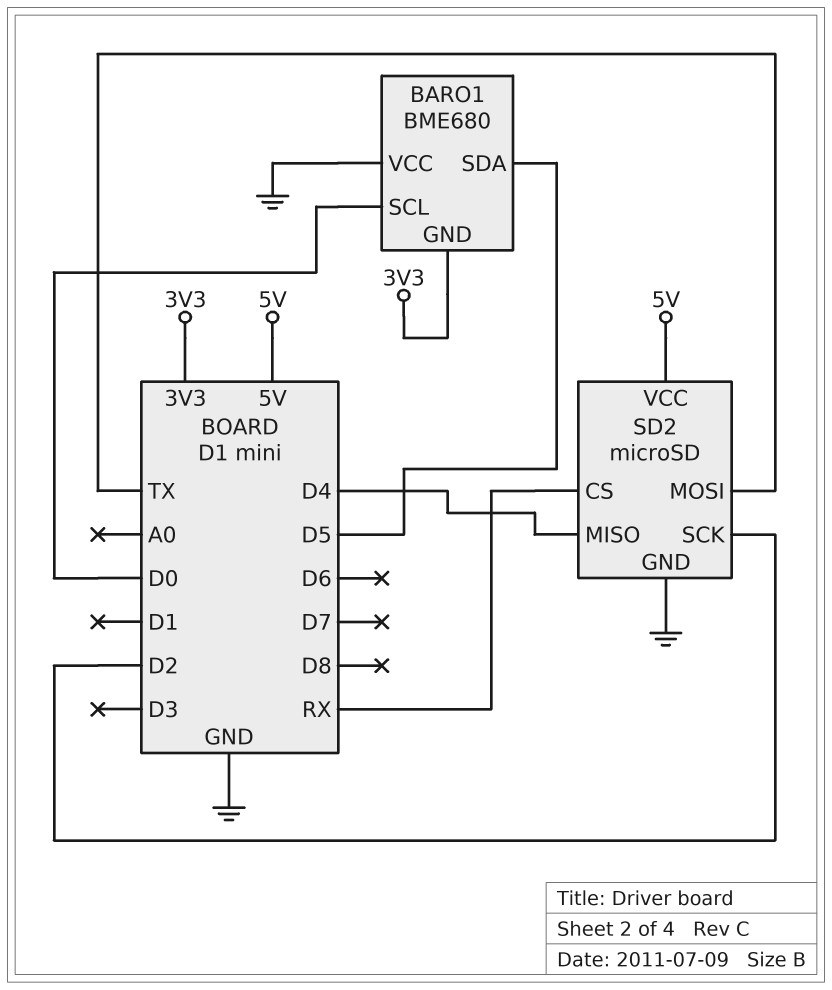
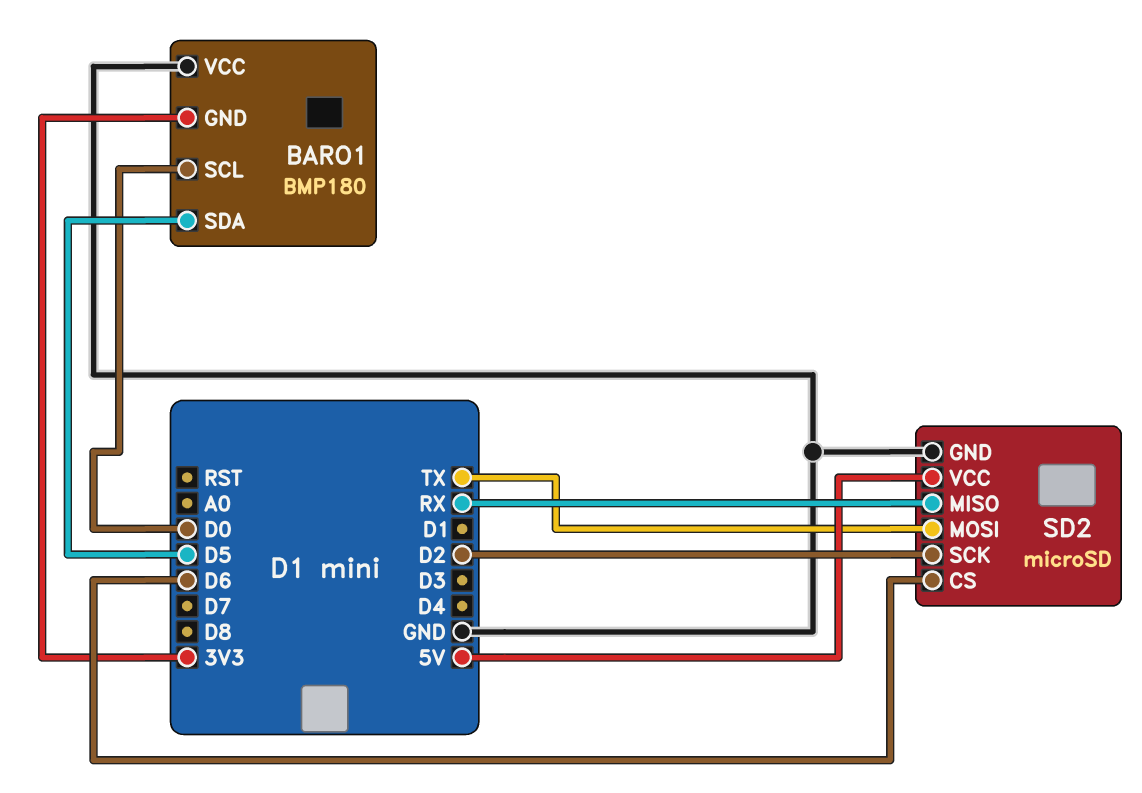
BARO1: BME680 -> BMP180
SD2 pin CS: RX -> D6
SD2 pin MISO: D4 -> RX

